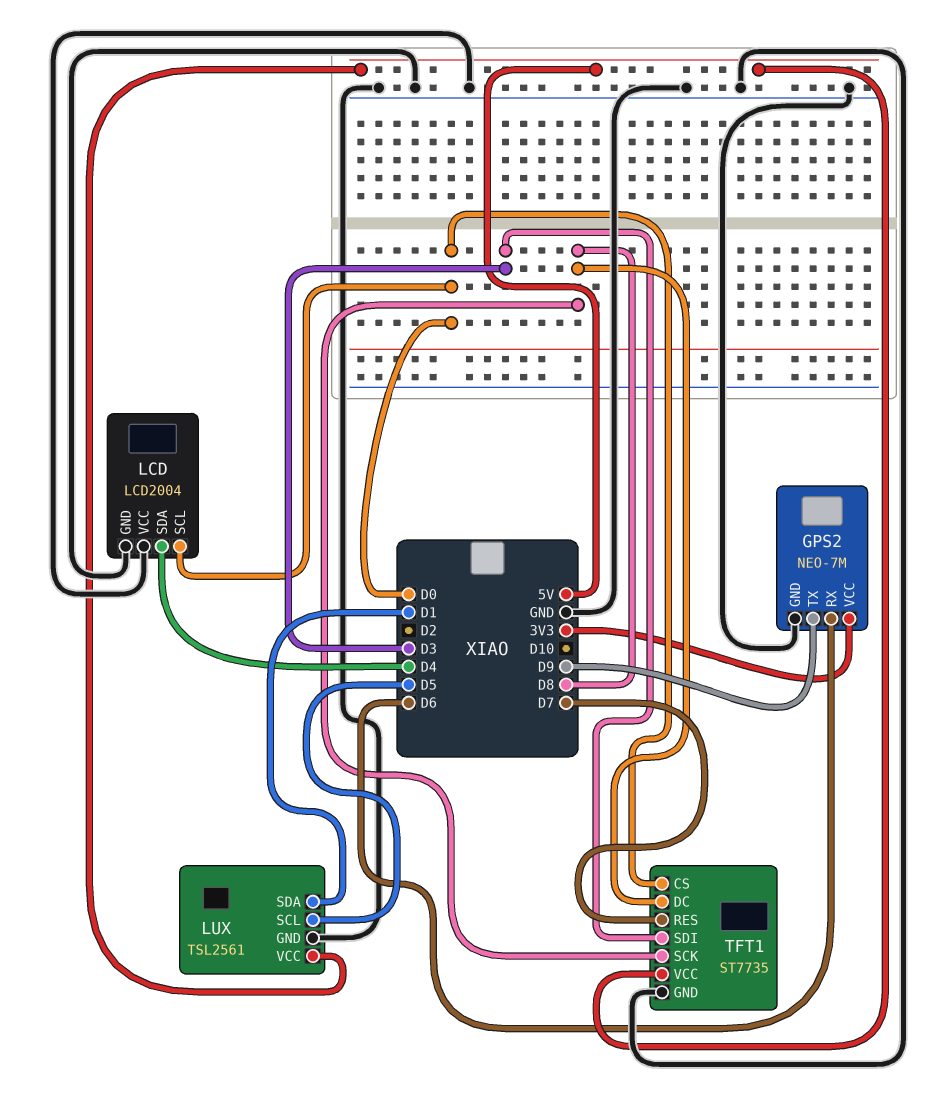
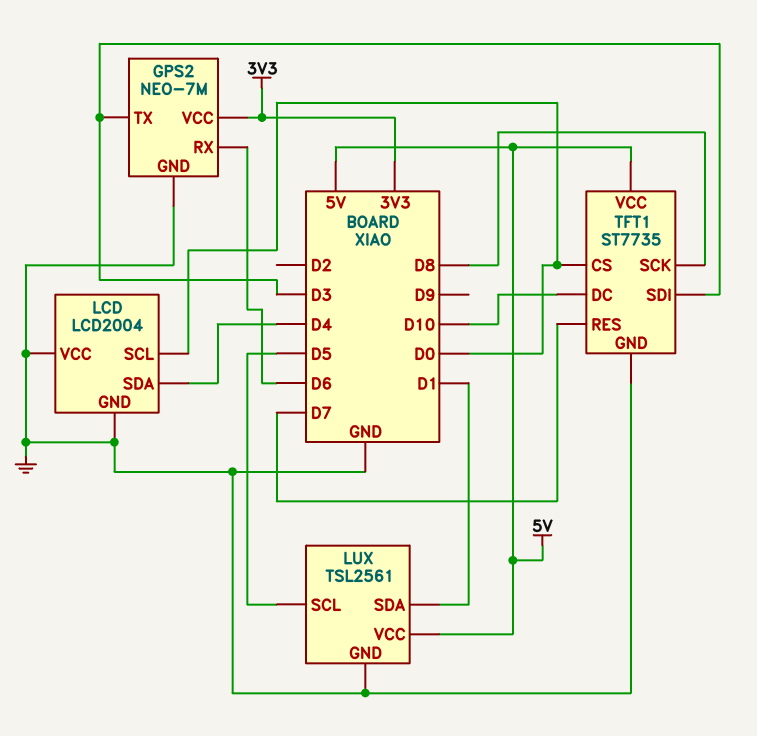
GPS2 pin TX: D9 -> D3
TFT1 pin DC: D8 -> D10

